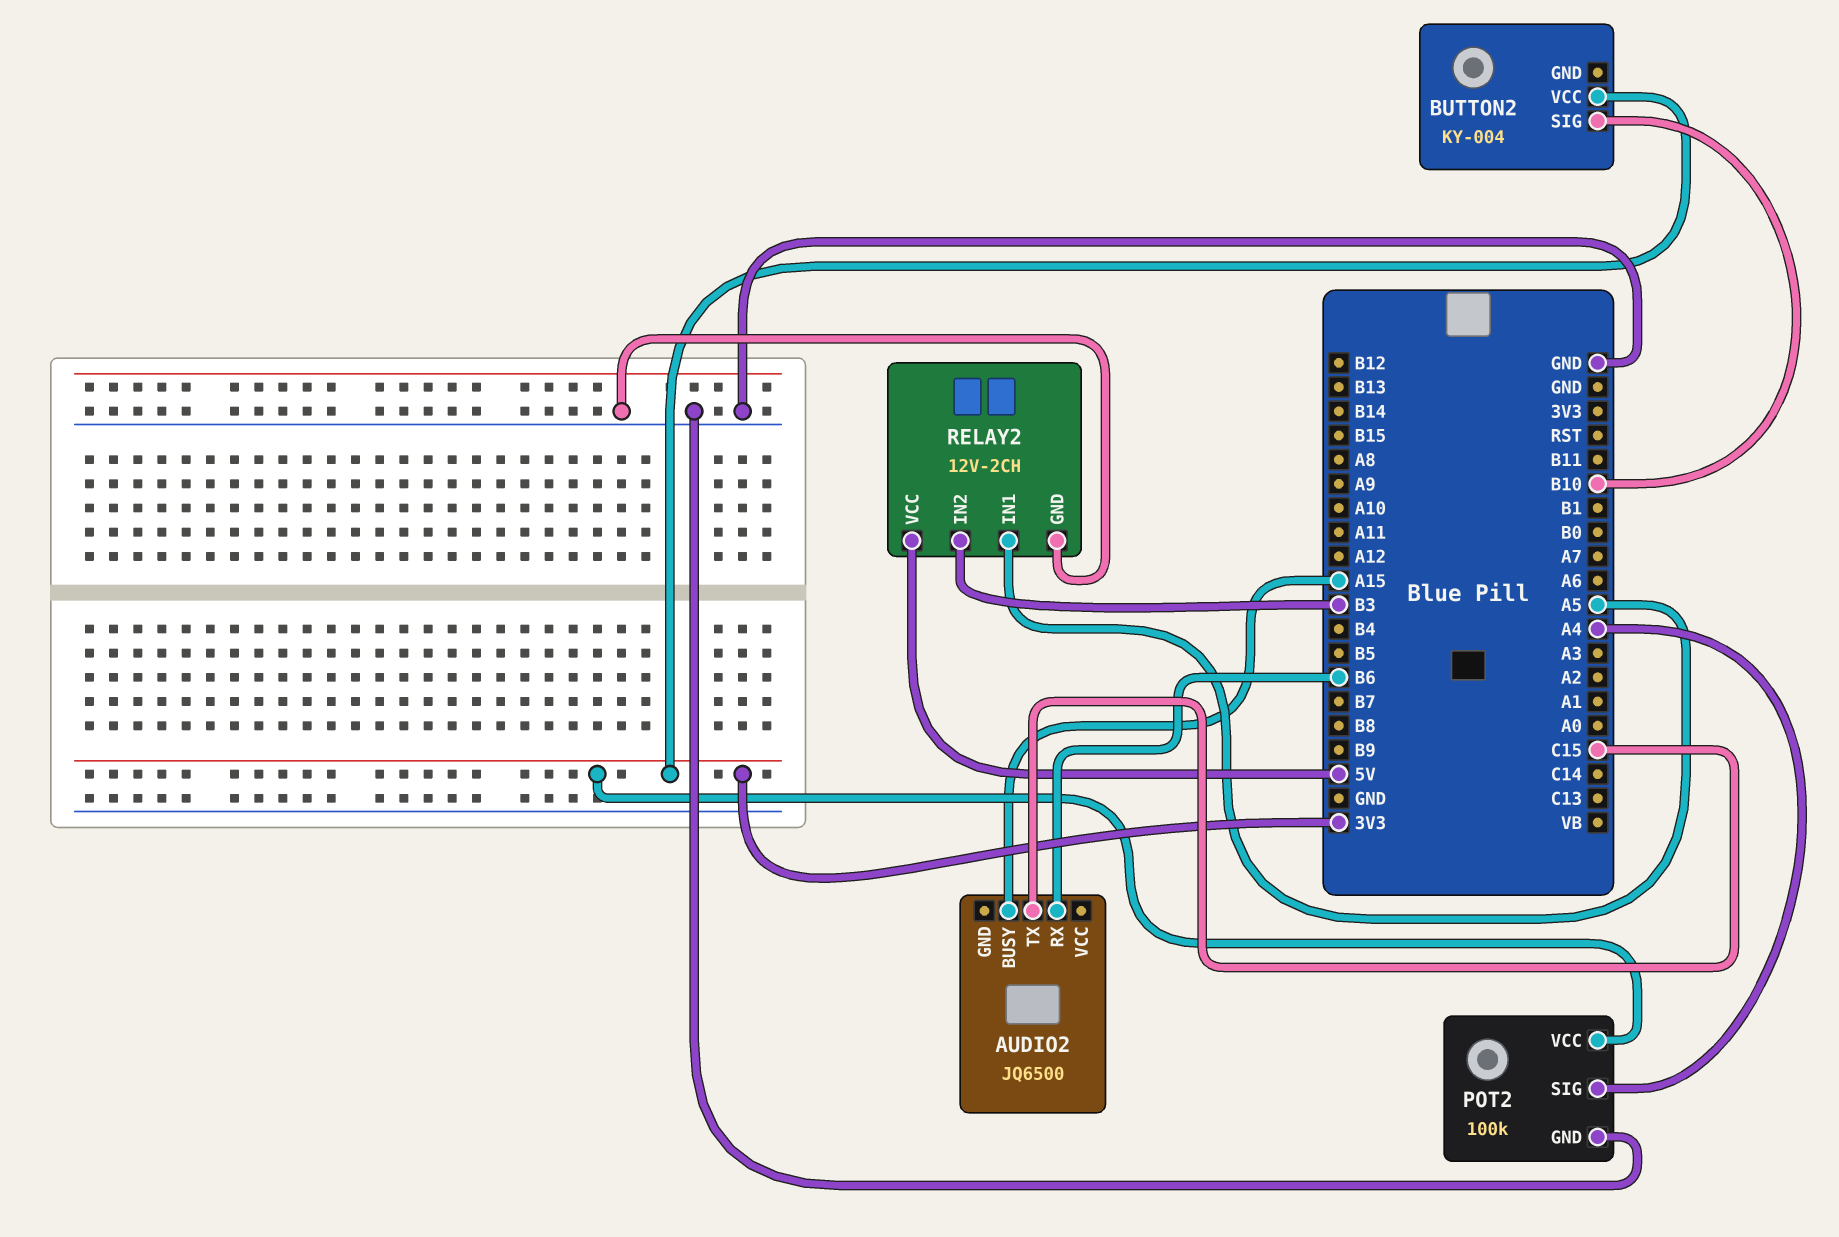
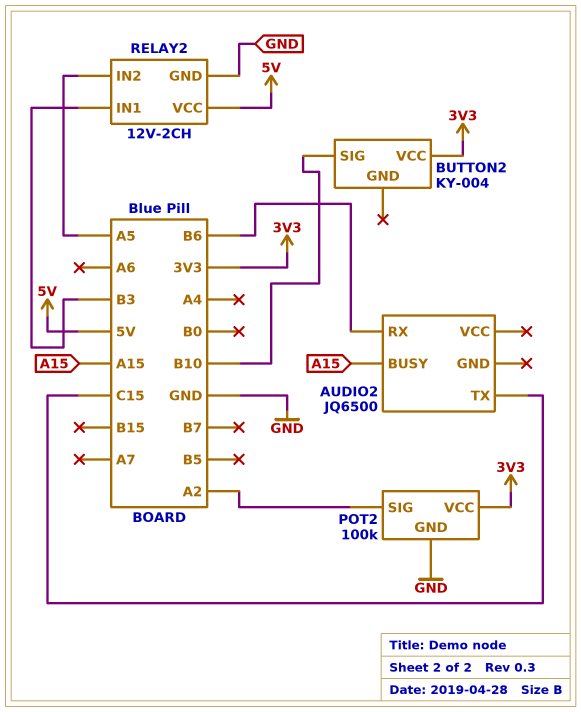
POT2 pin SIG: A4 -> A2
RELAY2 pin IN1: A5 -> B3
RELAY2 pin IN2: B3 -> A5

